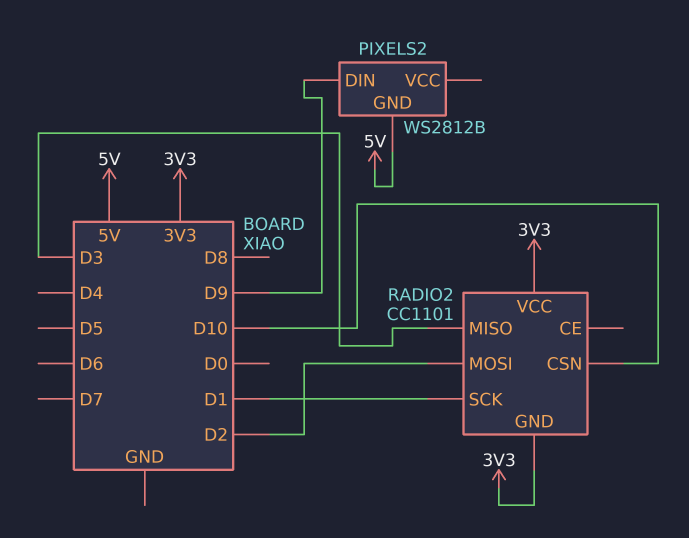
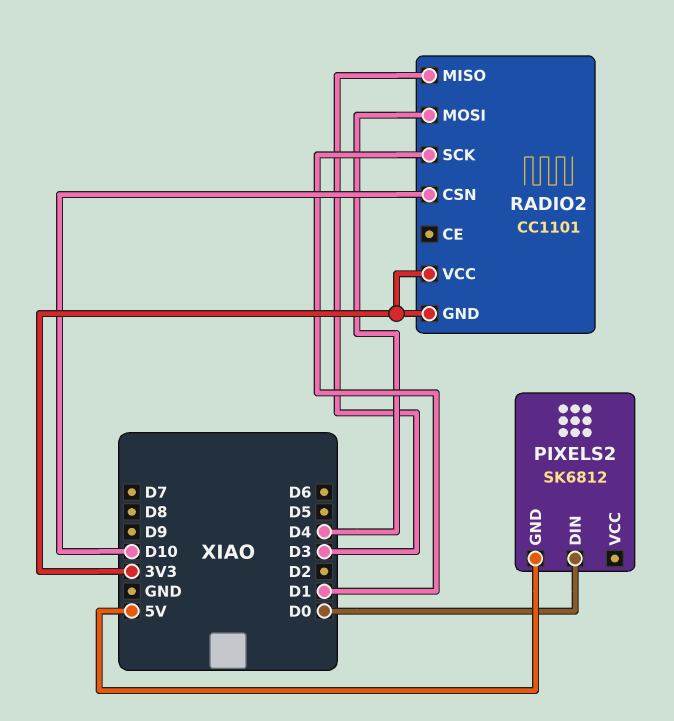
PIXELS2: WS2812B -> SK6812
PIXELS2 pin DIN: D9 -> D0
RADIO2 pin MOSI: D2 -> D4

